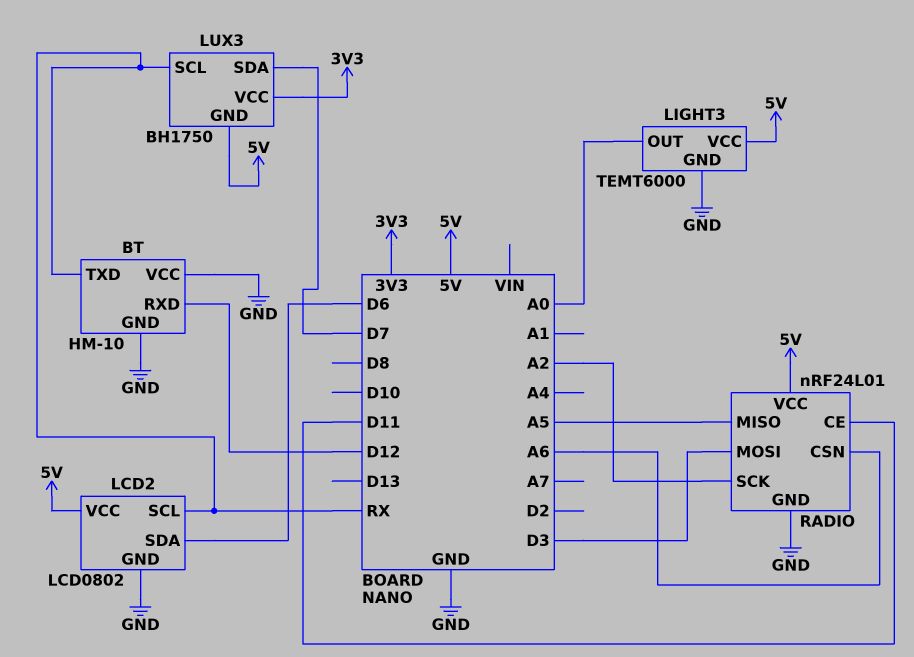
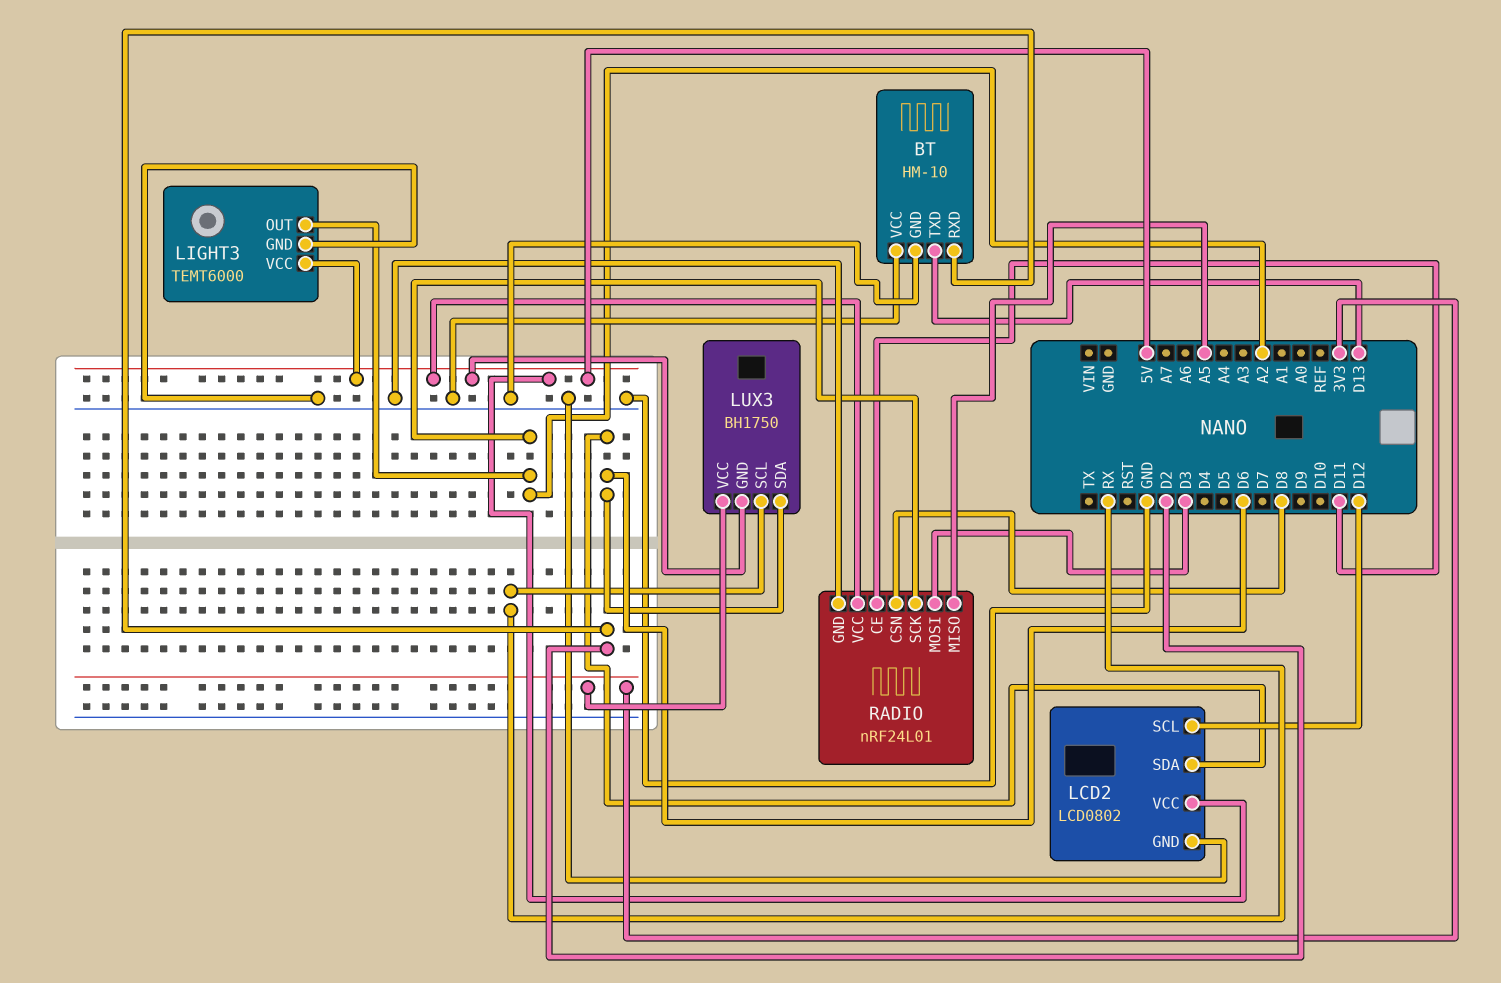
BT pin RXD: D12 -> D2
BT pin TXD: RX -> D13
LCD2 pin SCL: RX -> D12
LIGHT3 pin OUT: A0 -> A2
LUX3 pin SDA: D7 -> D6
RADIO pin CSN: A6 -> D8

